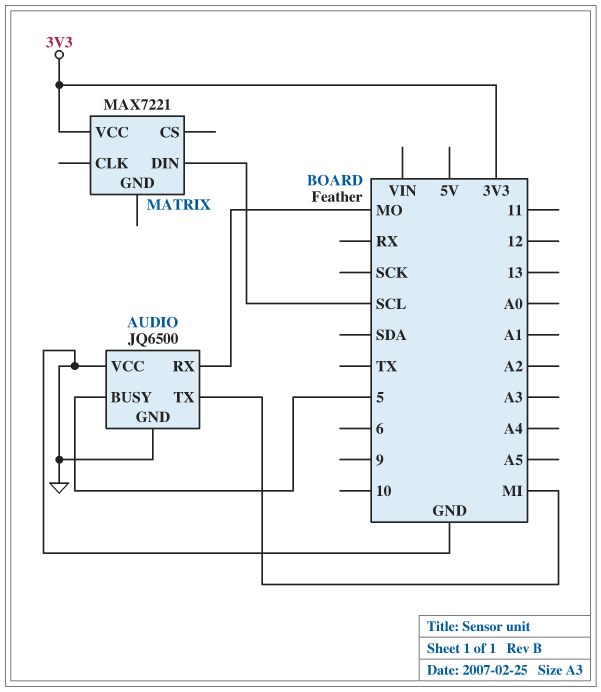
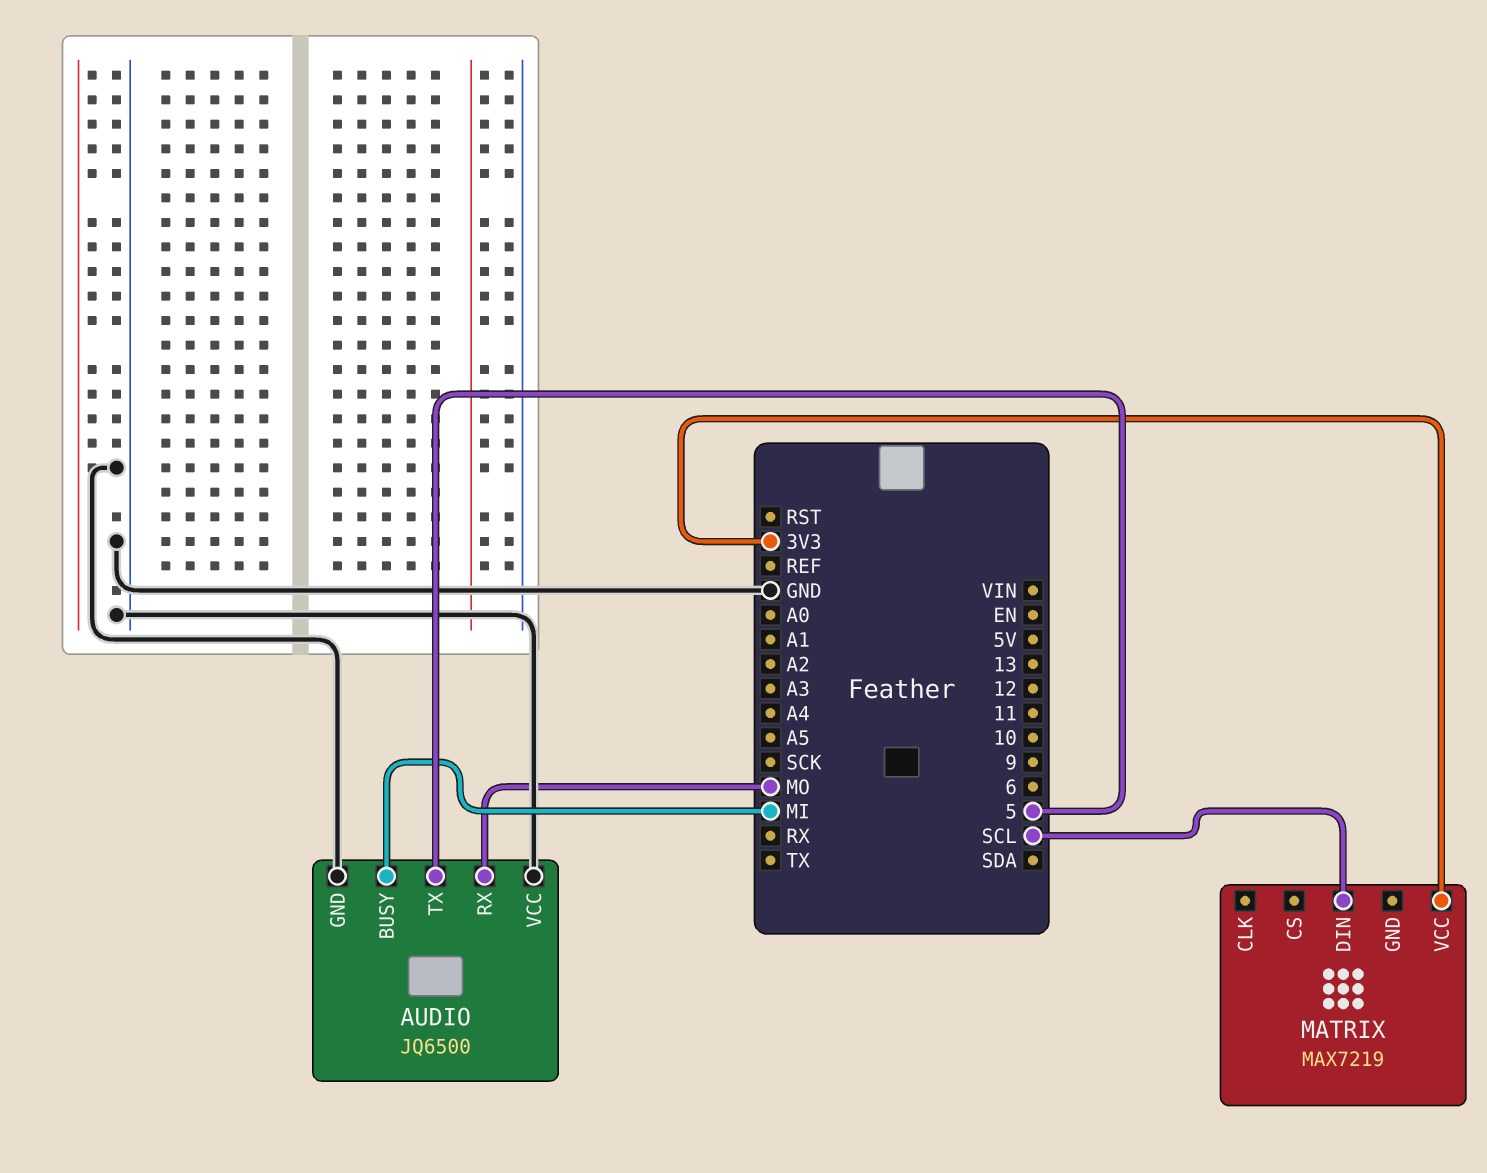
AUDIO pin BUSY: 5 -> MI
AUDIO pin TX: MI -> 5
MATRIX: MAX7221 -> MAX7219

